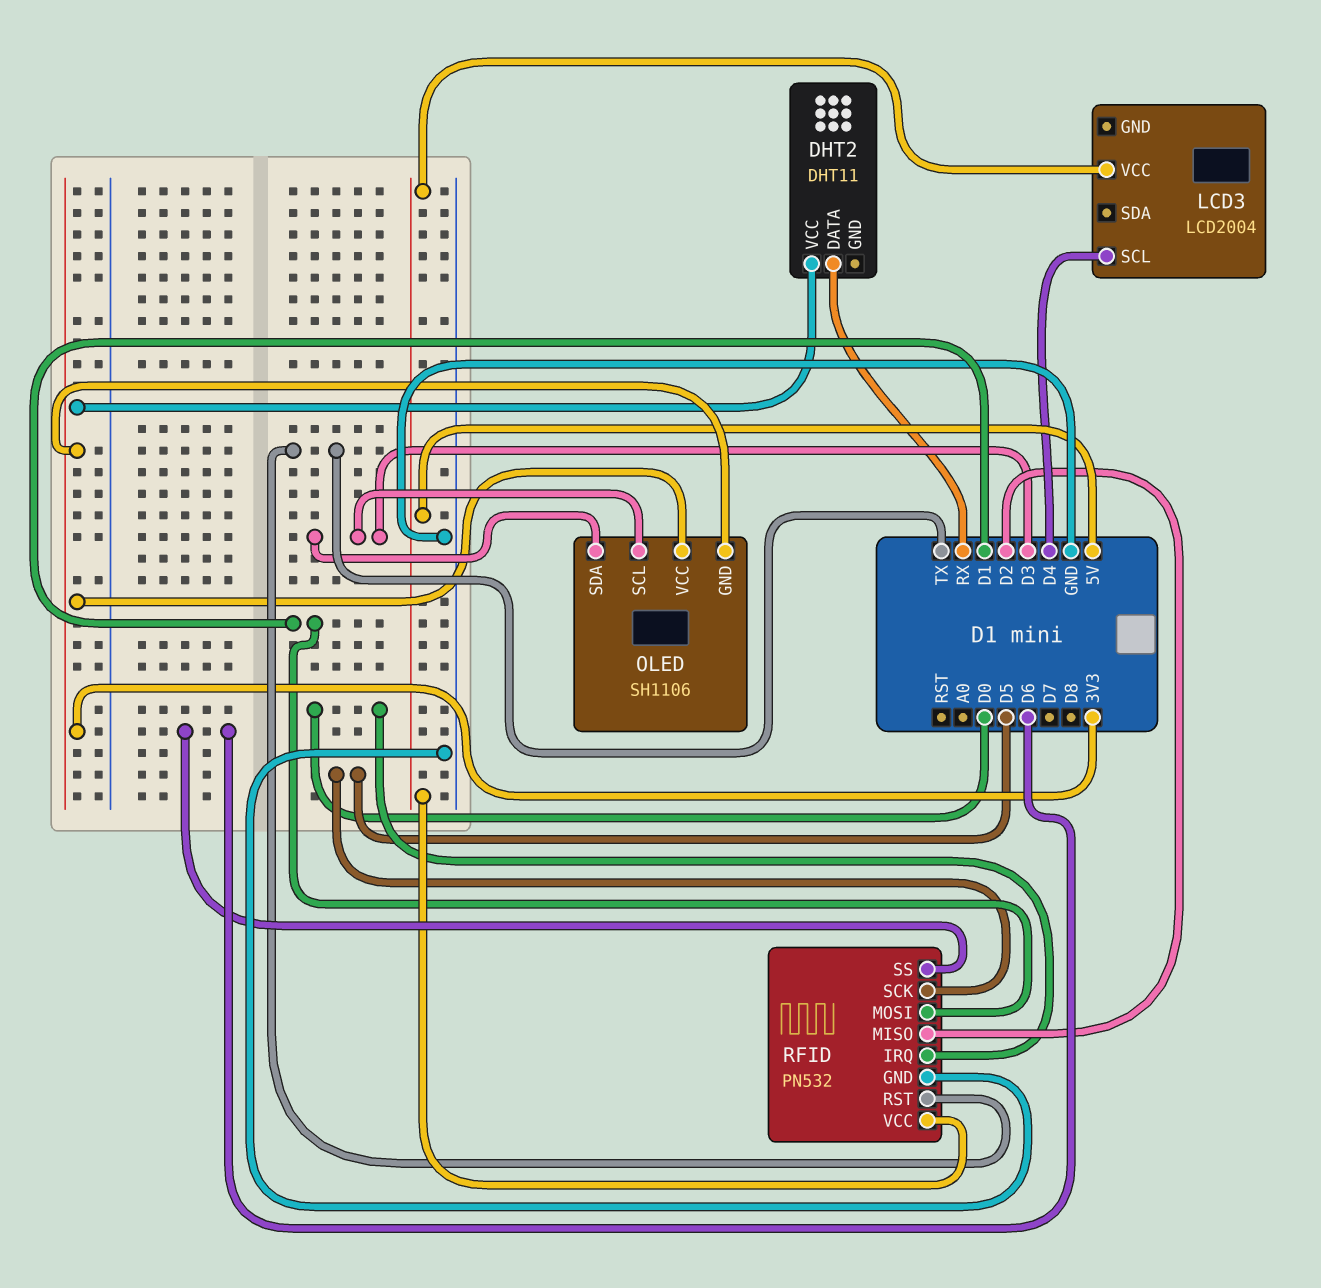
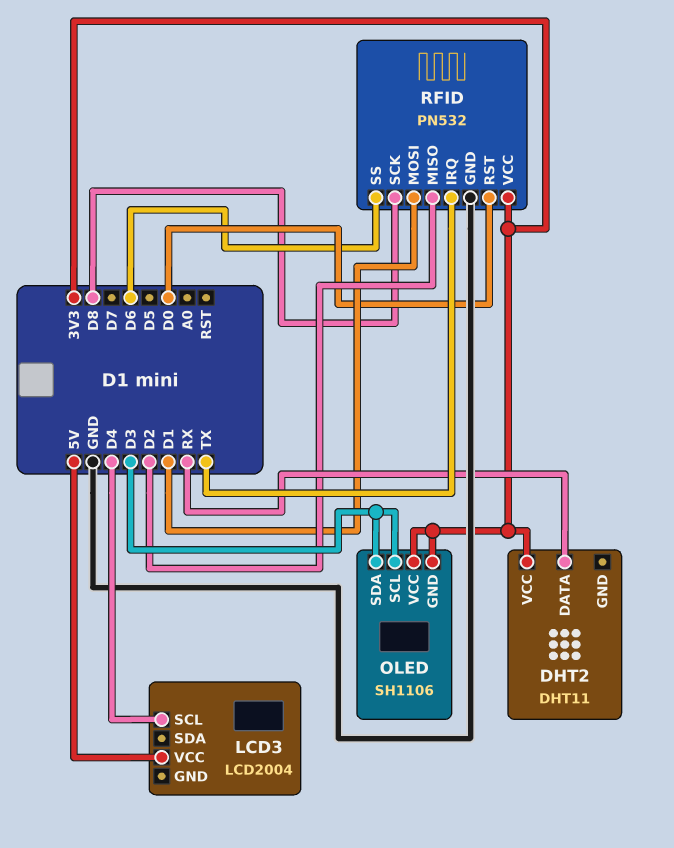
RFID pin IRQ: D0 -> TX
RFID pin RST: TX -> D0
RFID pin SCK: D5 -> D8
RFID pin VCC: 5V -> 3V3

